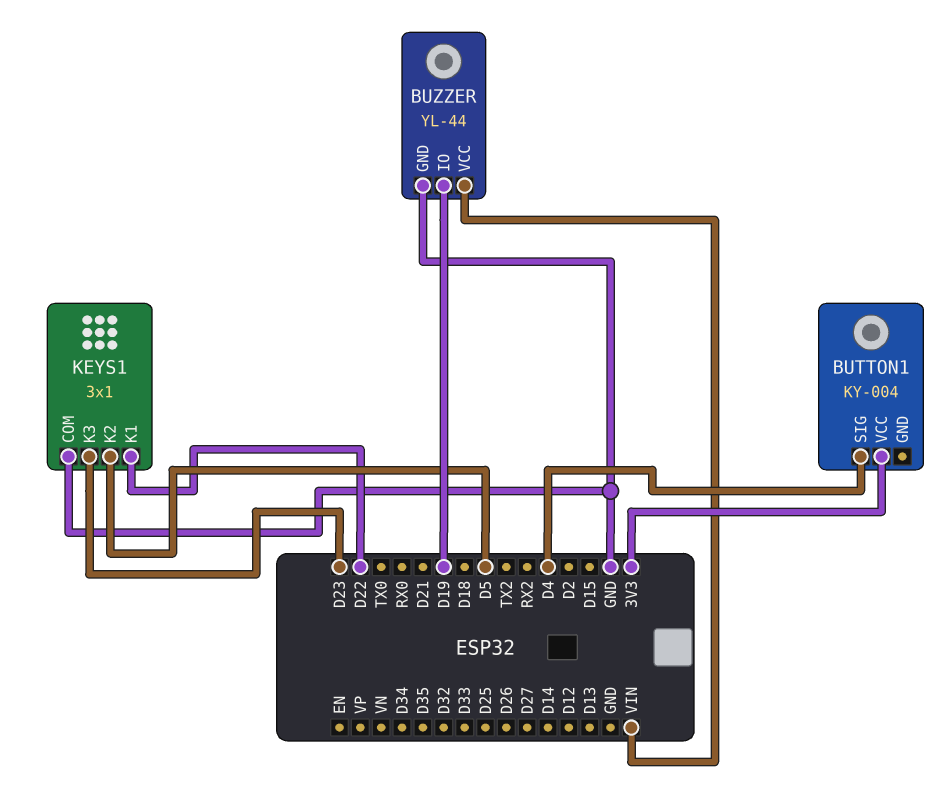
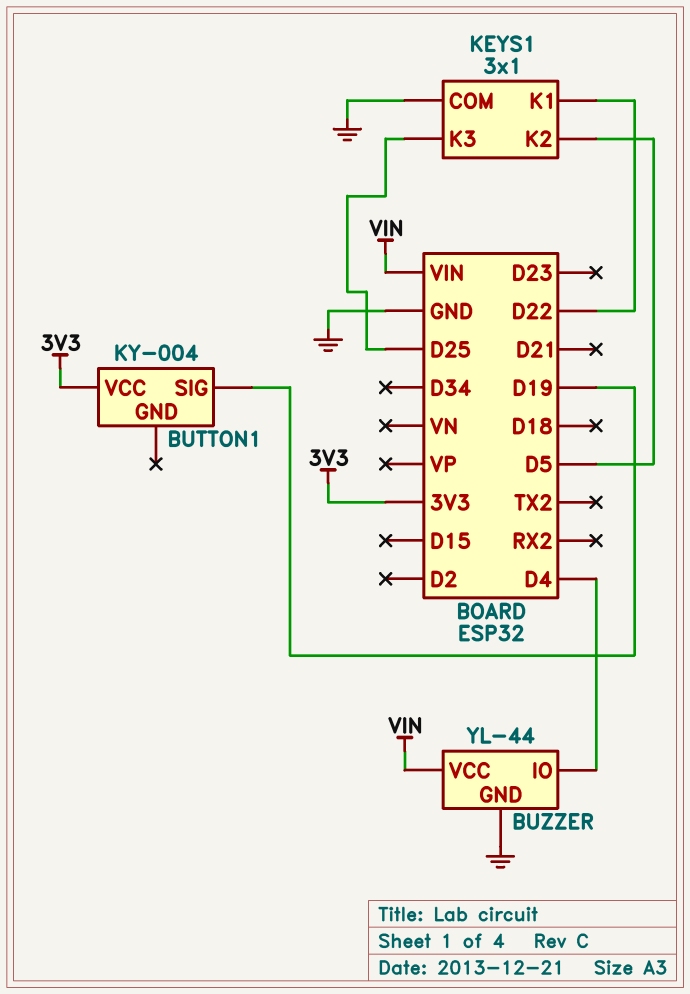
BUTTON1 pin SIG: D4 -> D19
BUZZER pin IO: D19 -> D4
KEYS1 pin K3: D23 -> D25

